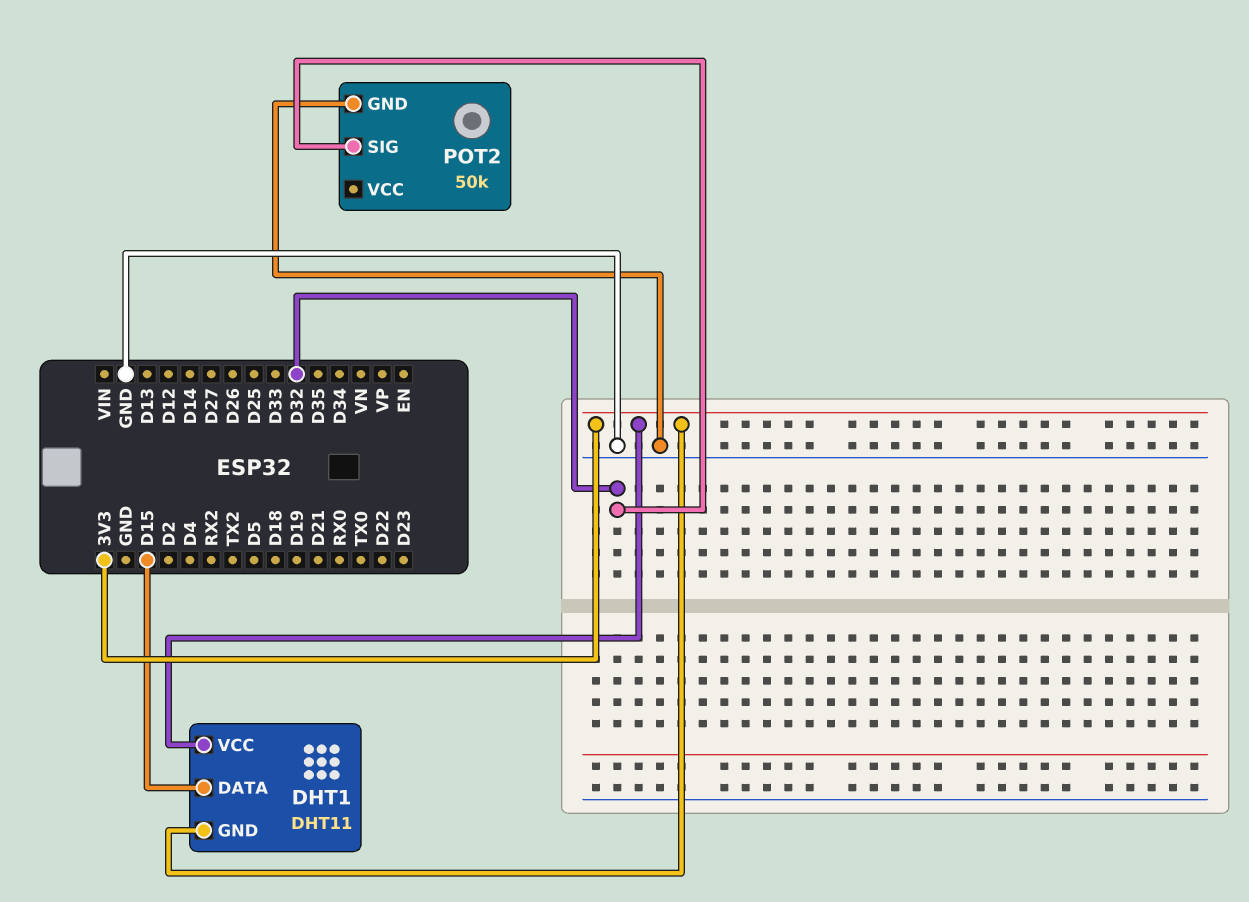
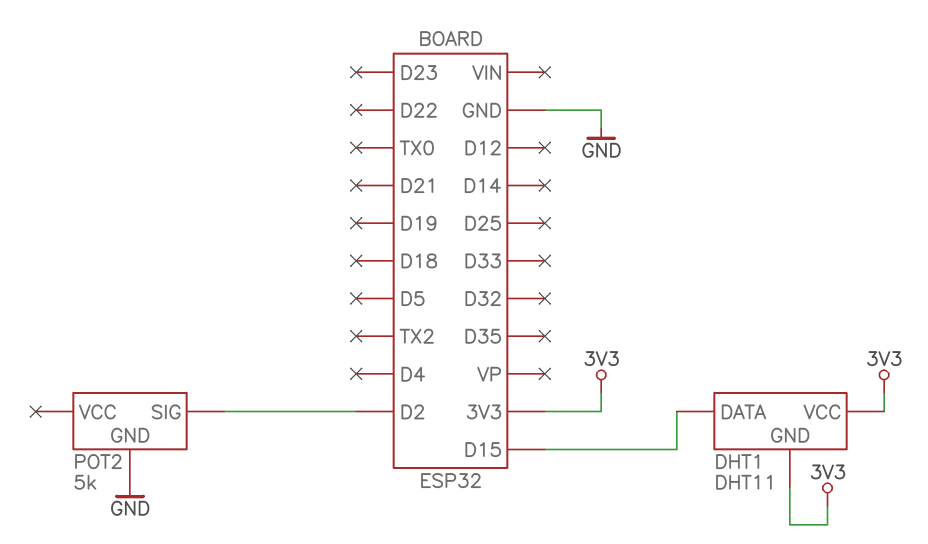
POT2: 50k -> 5k
POT2 pin SIG: D32 -> D2

